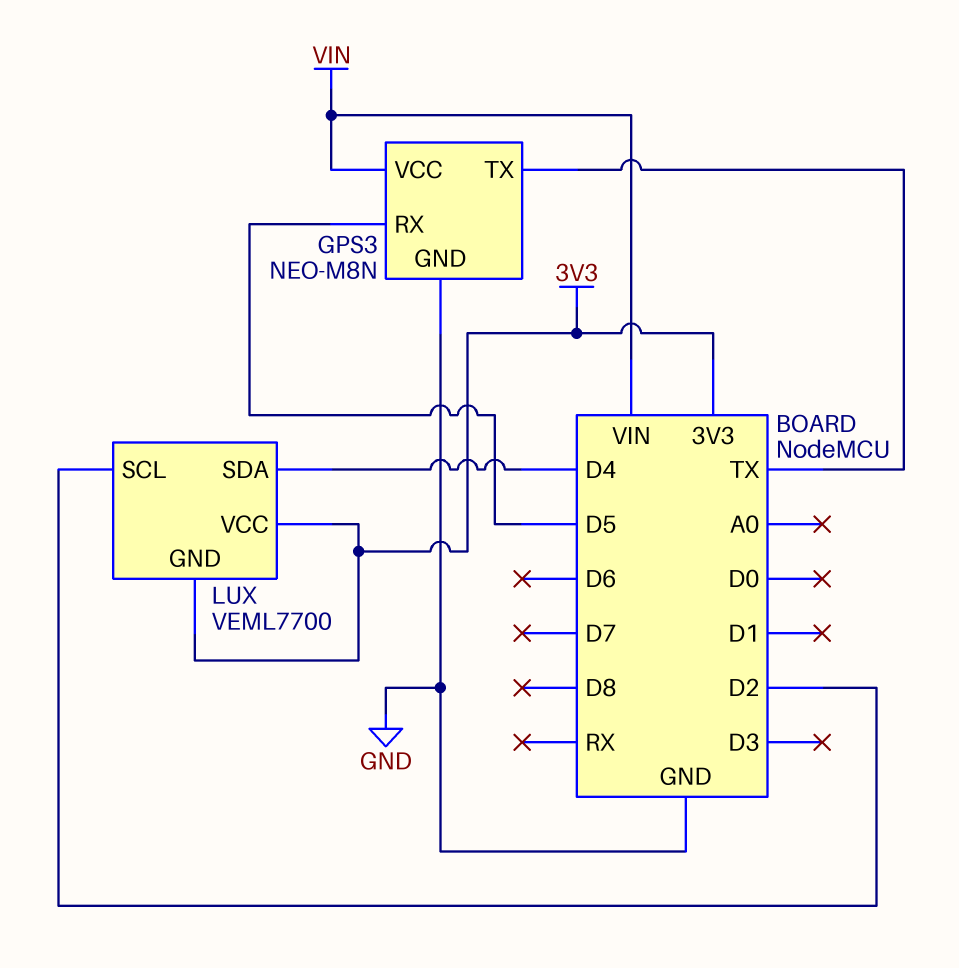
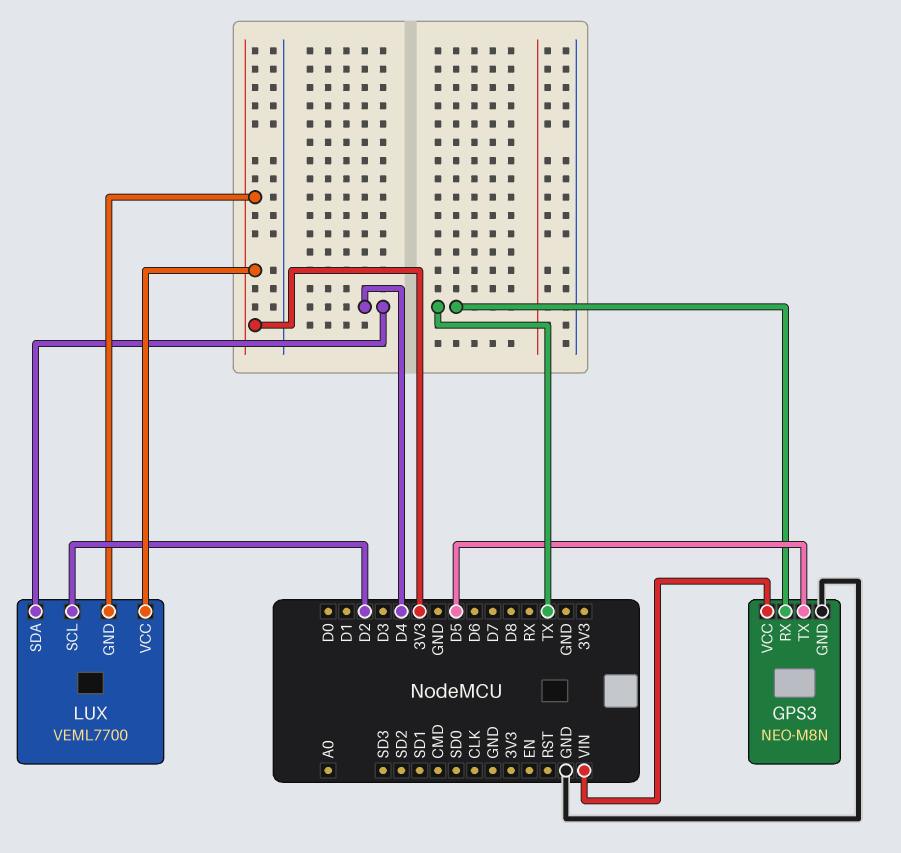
GPS3 pin RX: D5 -> TX
GPS3 pin TX: TX -> D5

